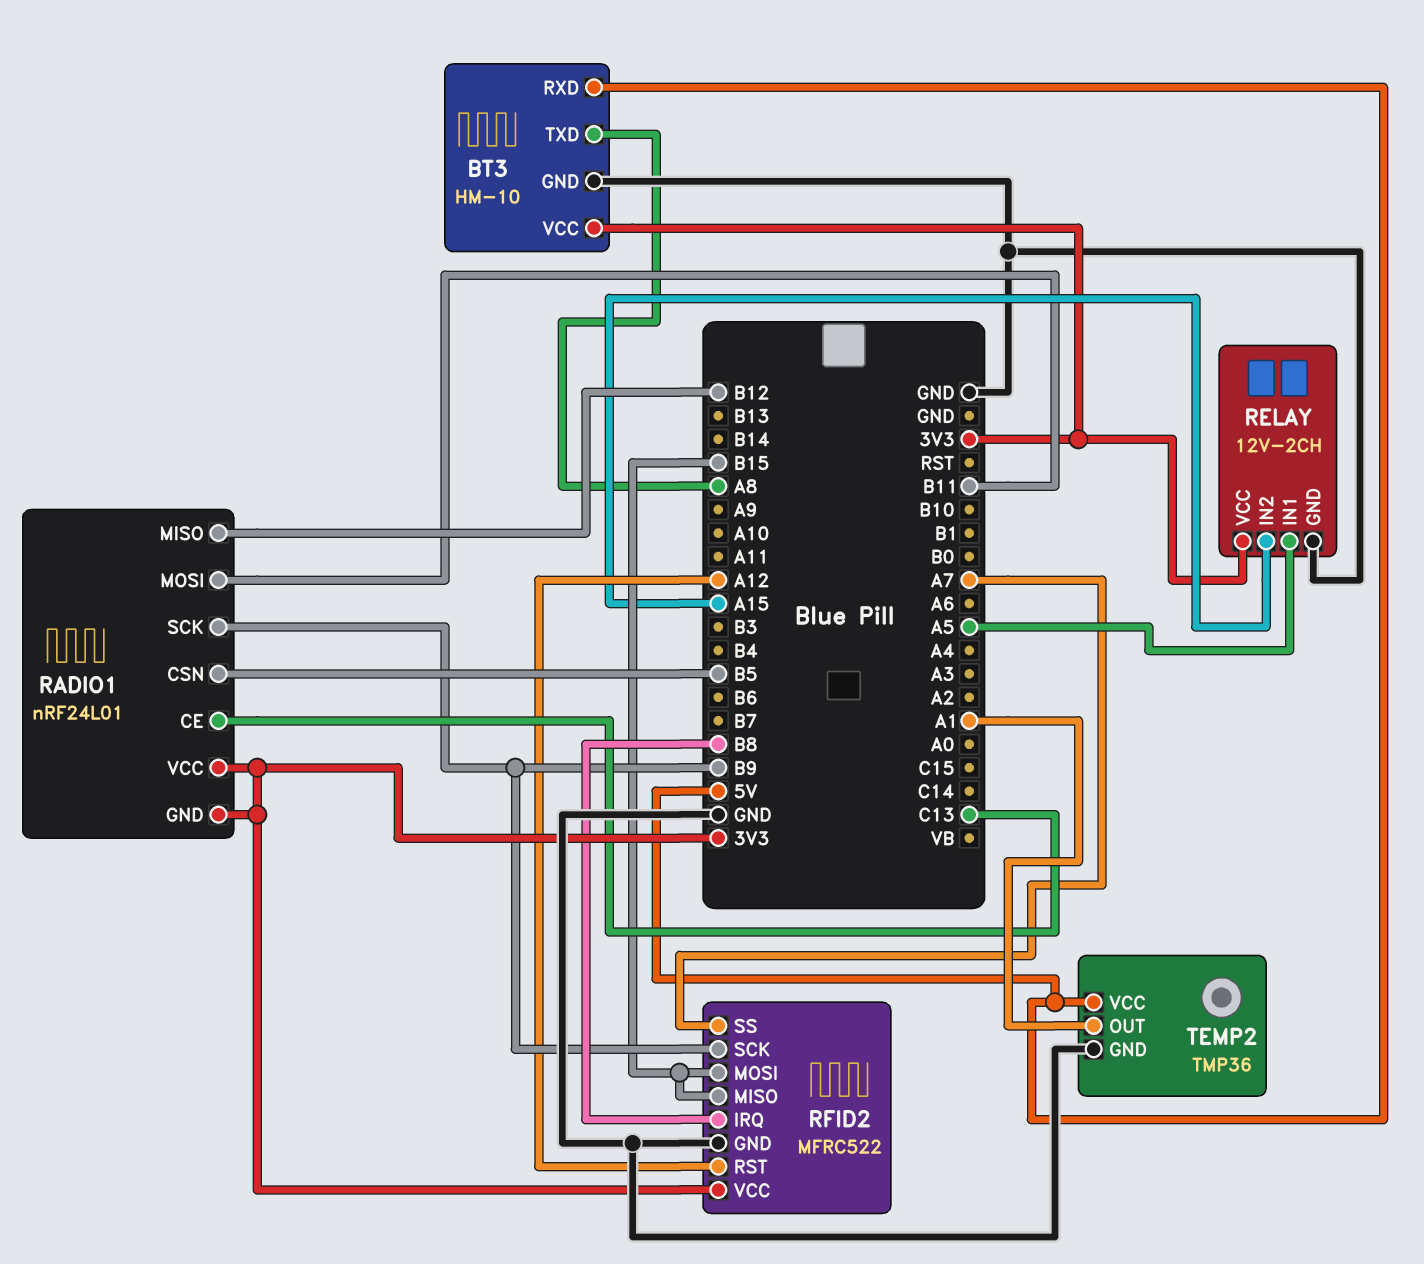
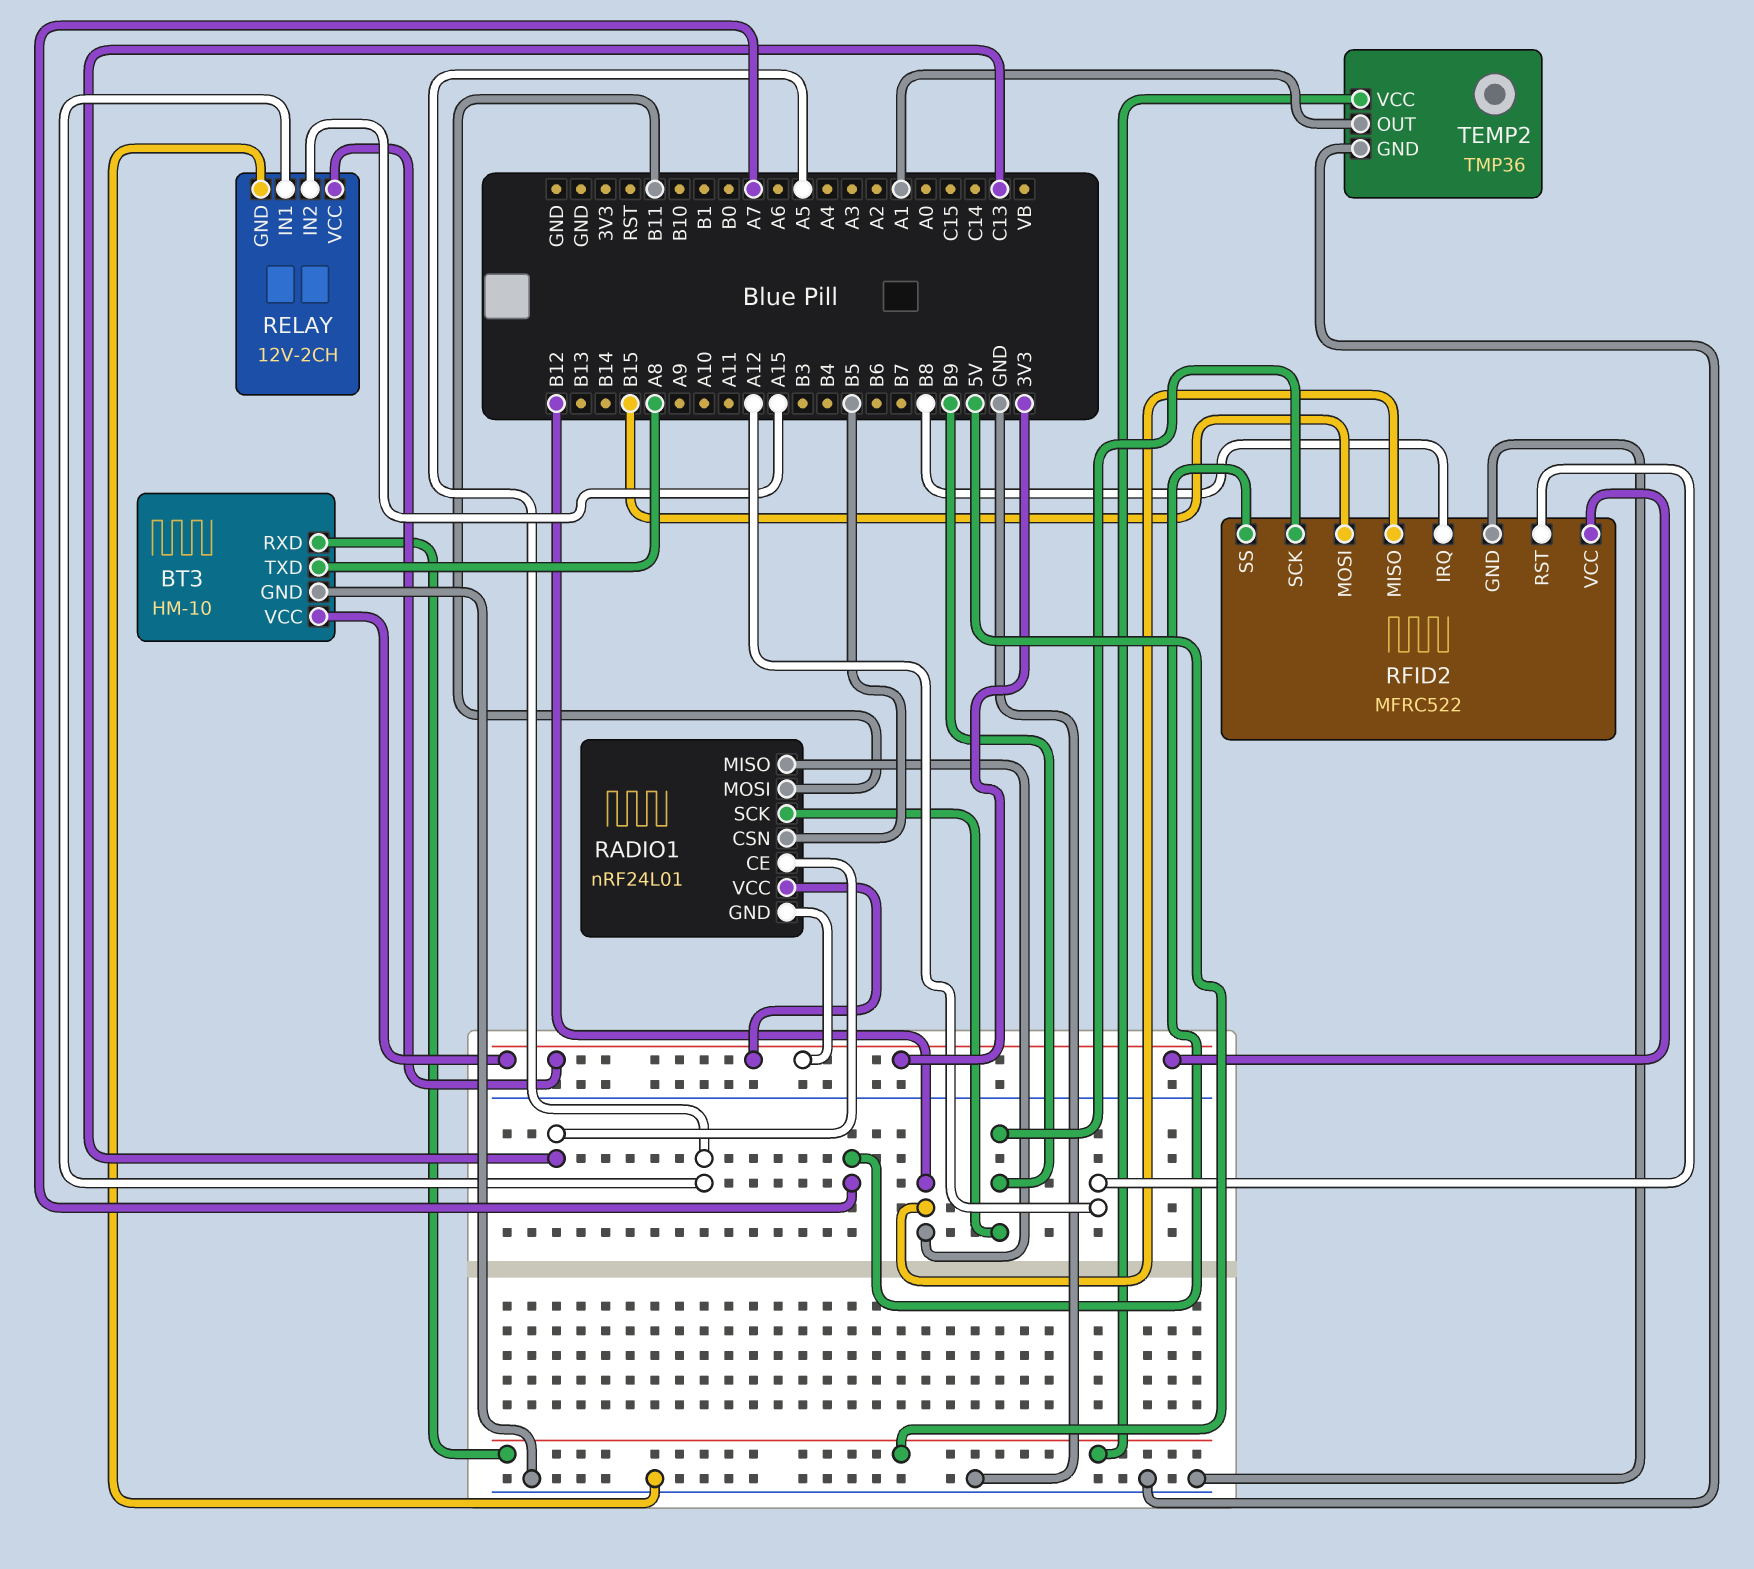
RFID2 pin MISO: B15 -> B12

